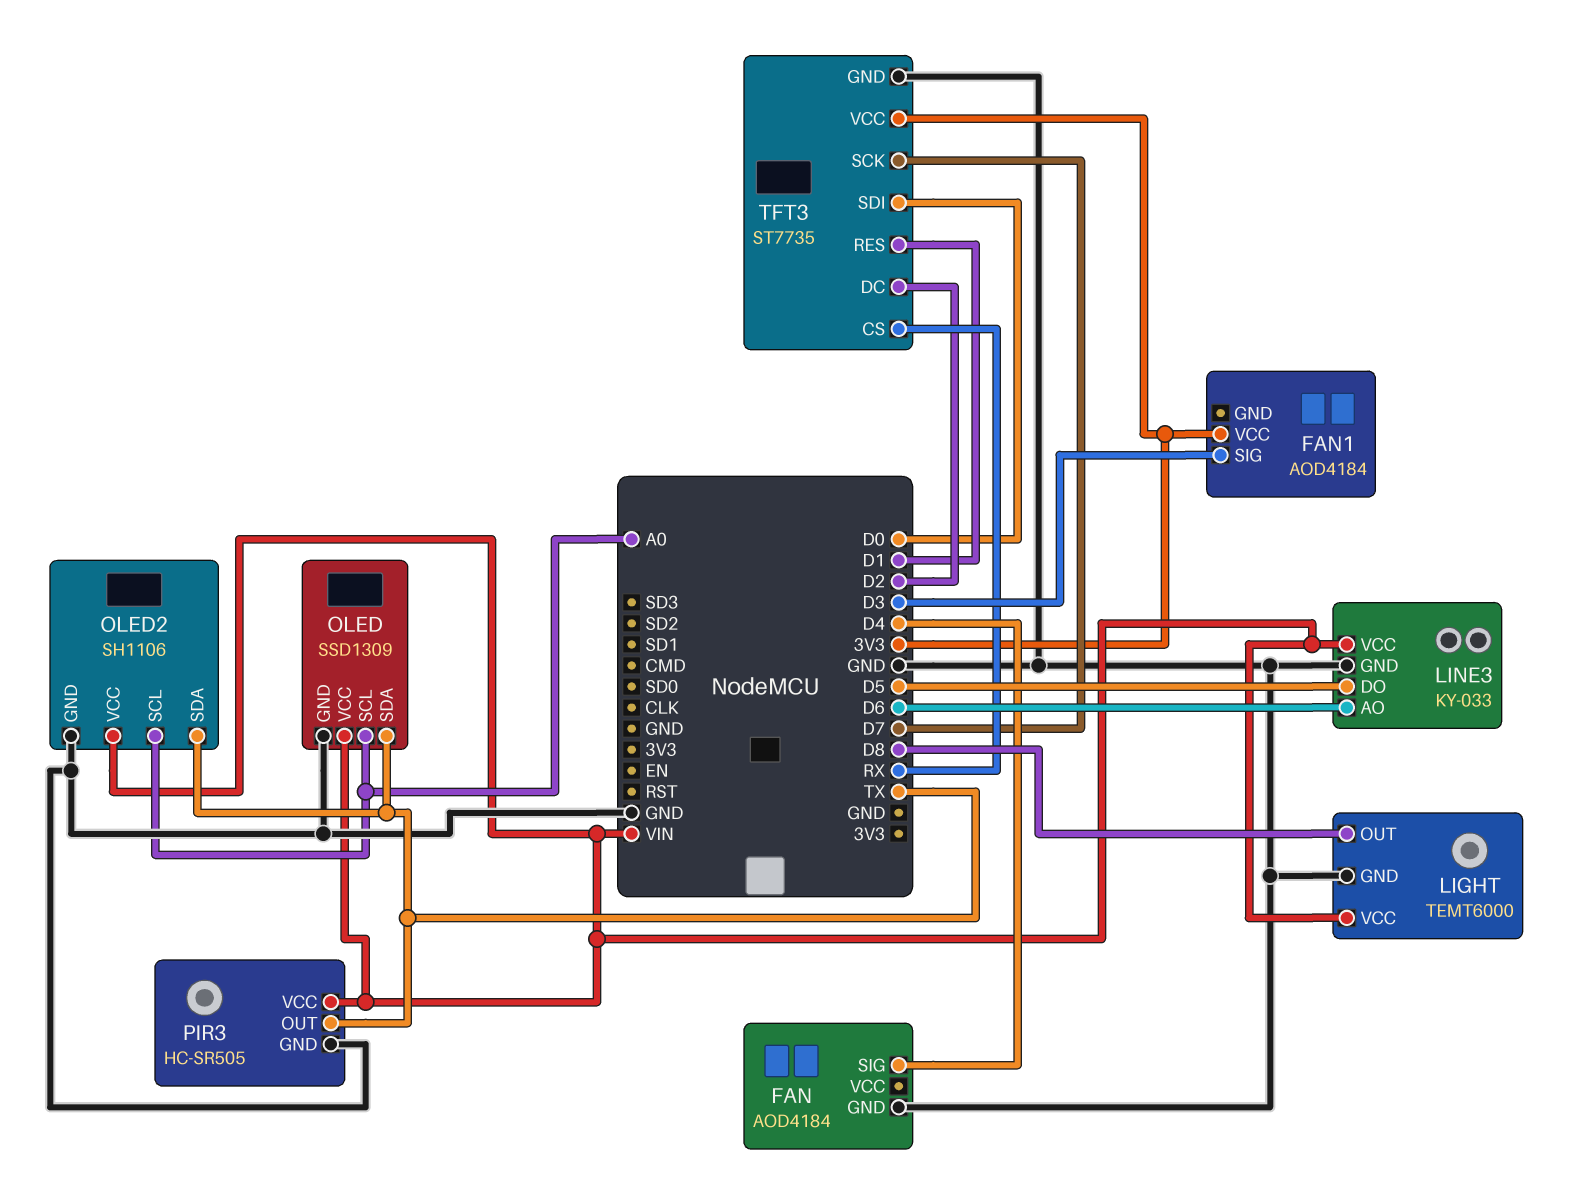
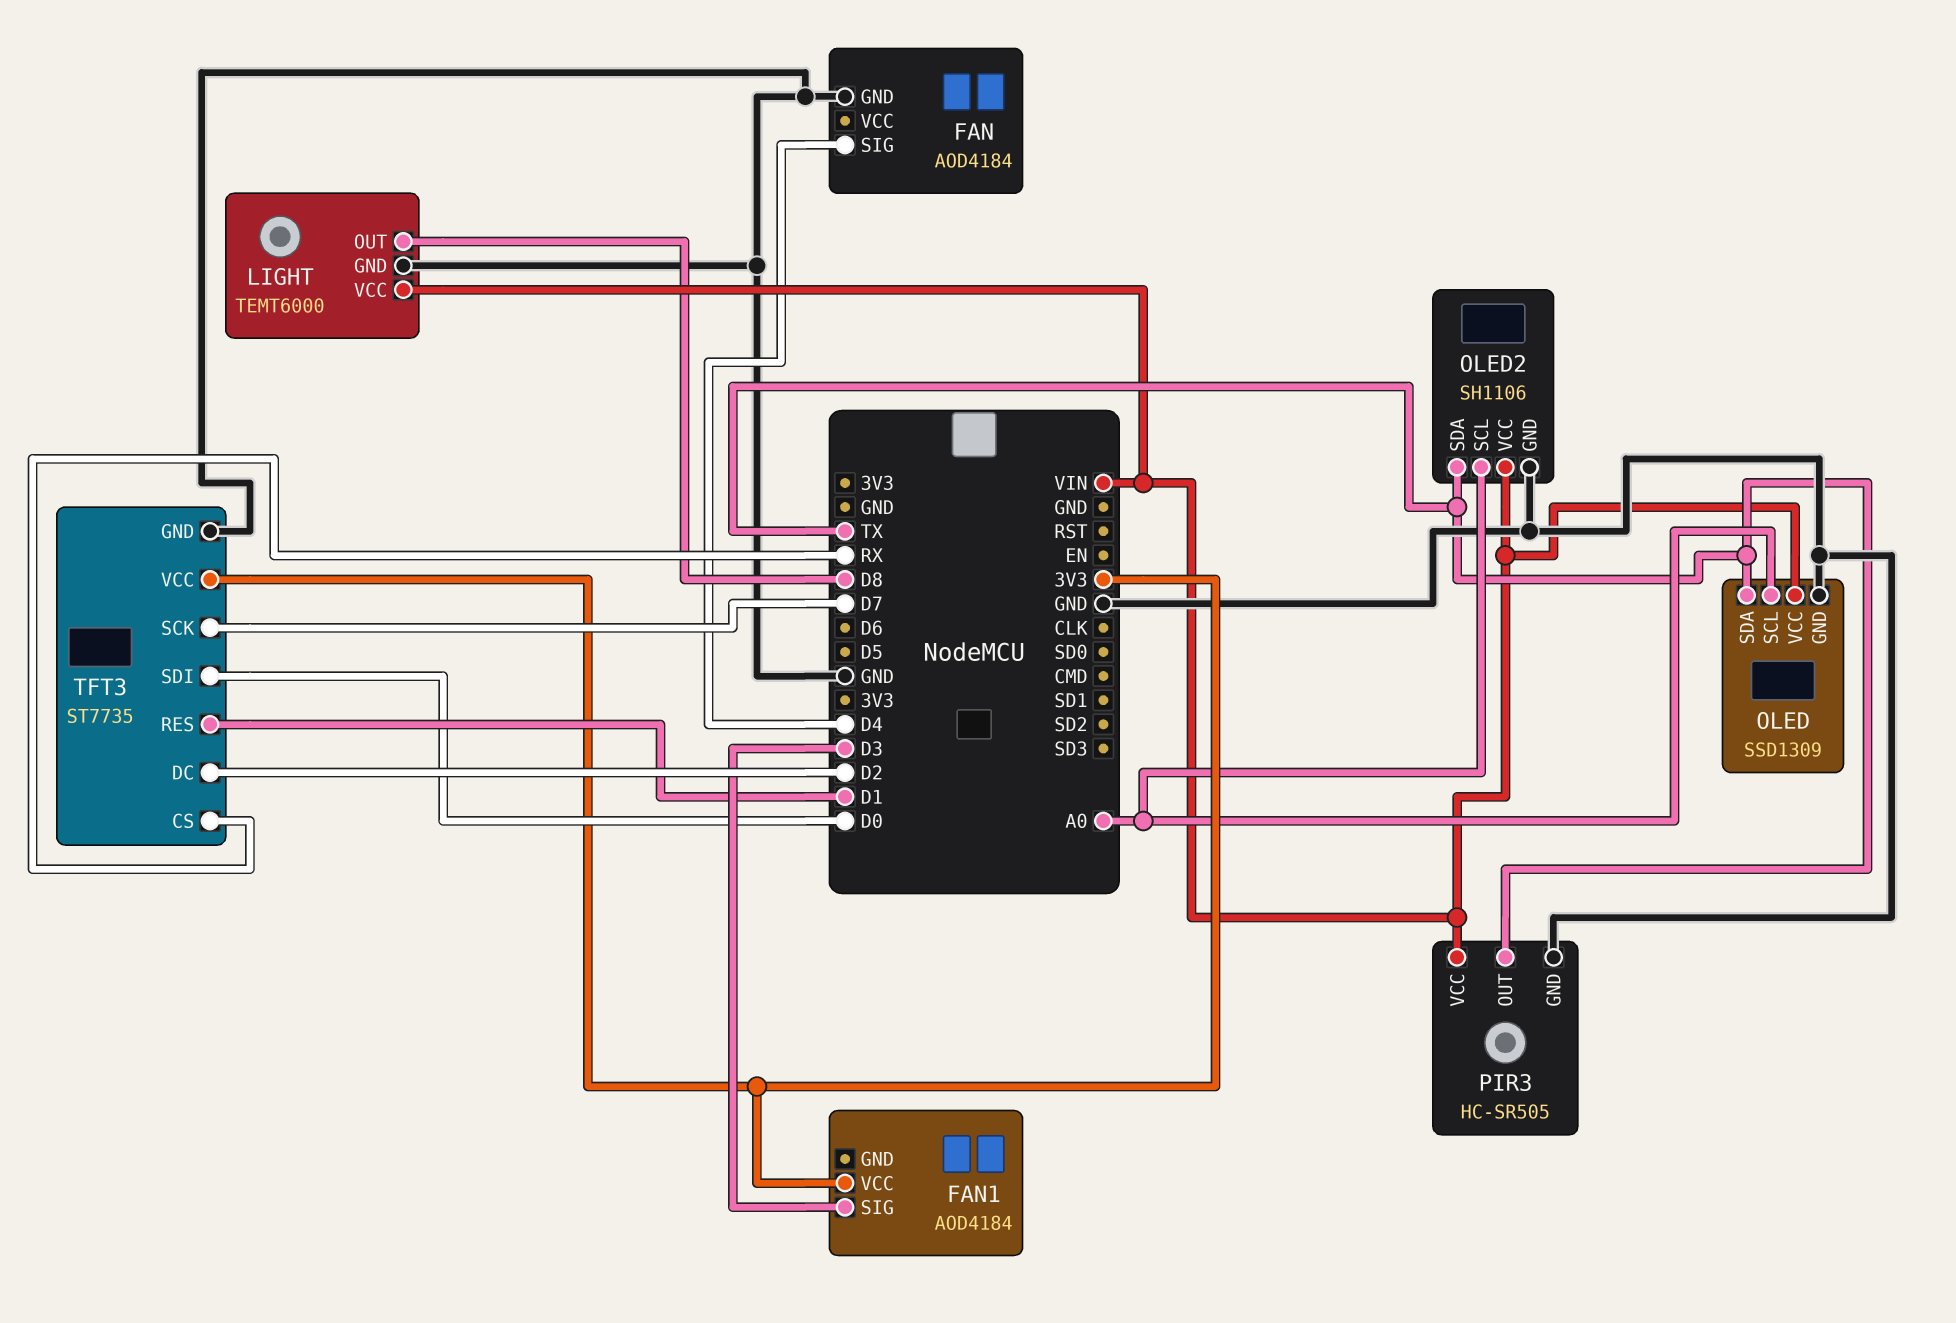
LINE3: KY-033 -> none
LINE3 pin AO: D6 -> none
LINE3 pin DO: D5 -> none
LINE3 pin GND: GND -> none
LINE3 pin VCC: VIN -> none

